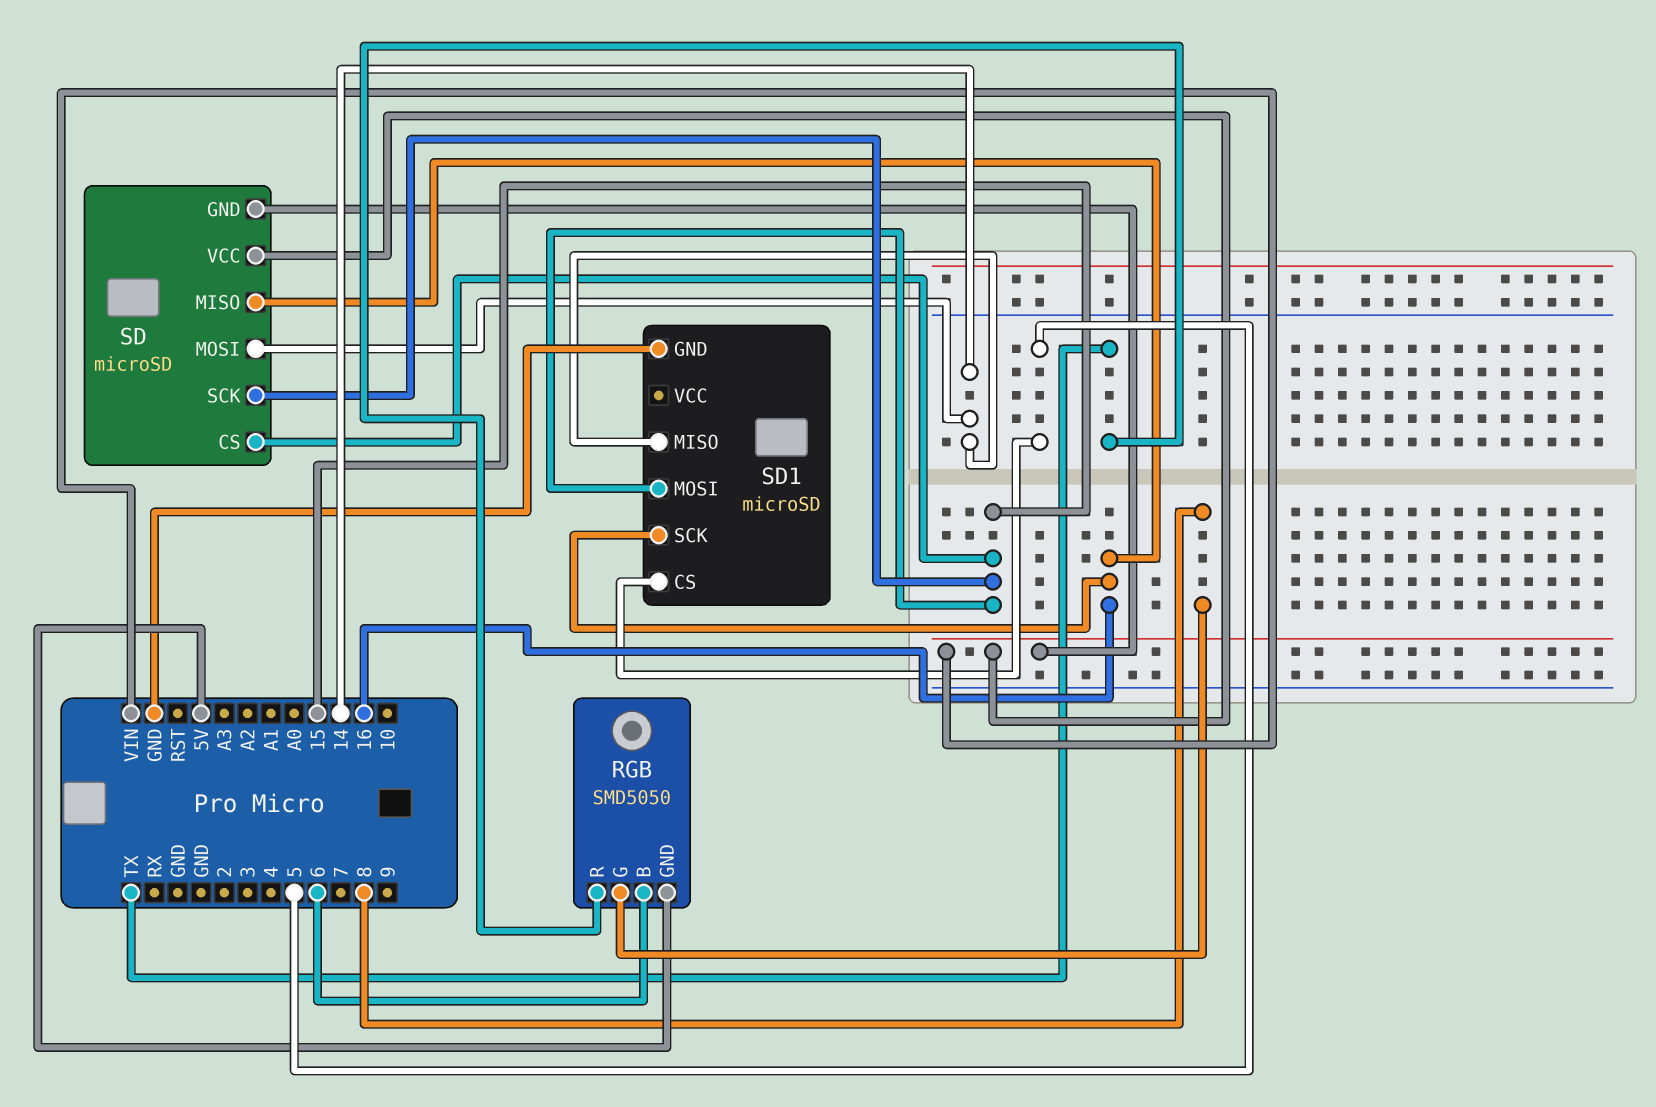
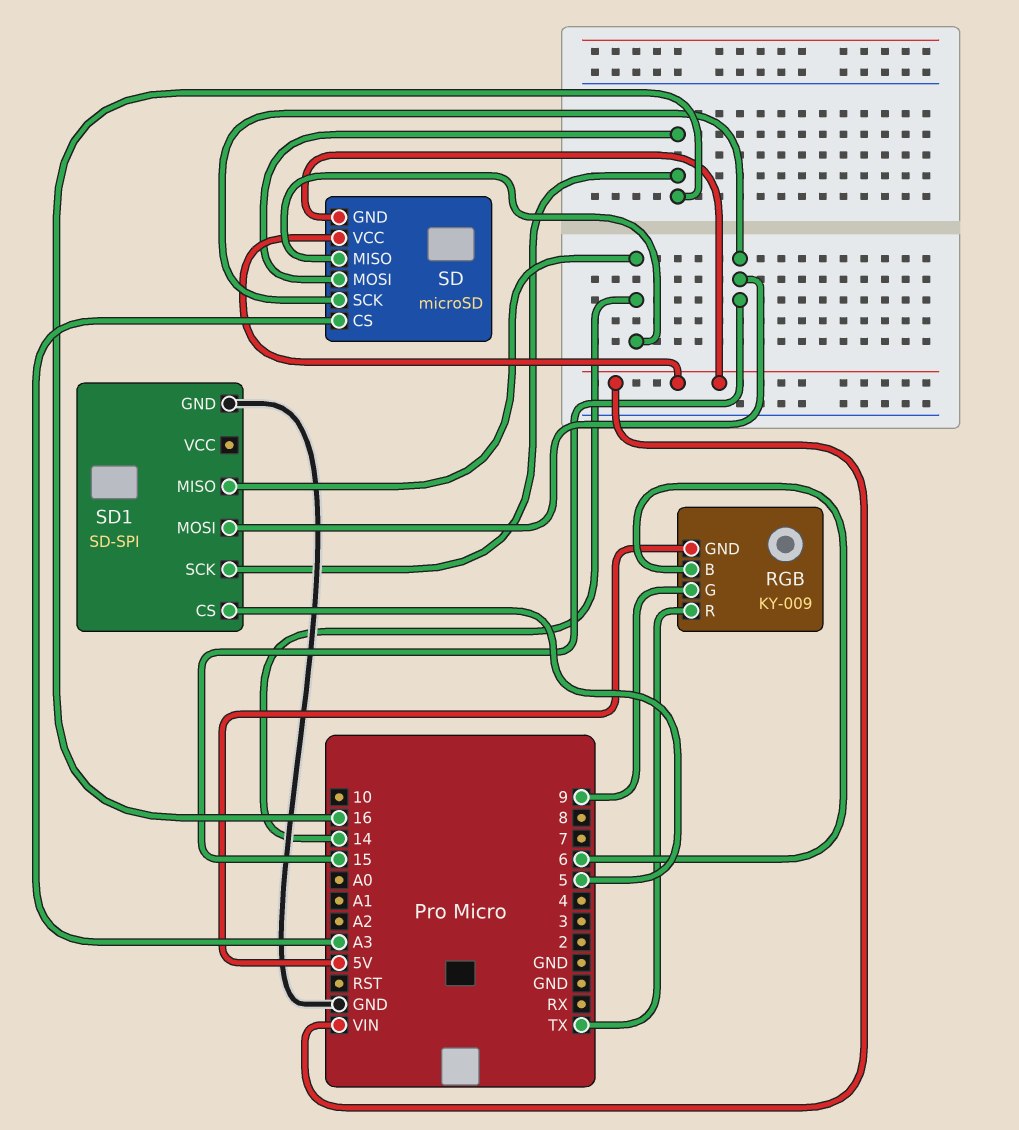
RGB: SMD5050 -> KY-009
RGB pin G: 8 -> 9
SD pin CS: 15 -> A3
SD pin MISO: 16 -> 14
SD pin MOSI: 14 -> 16
SD1: microSD -> SD-SPI

